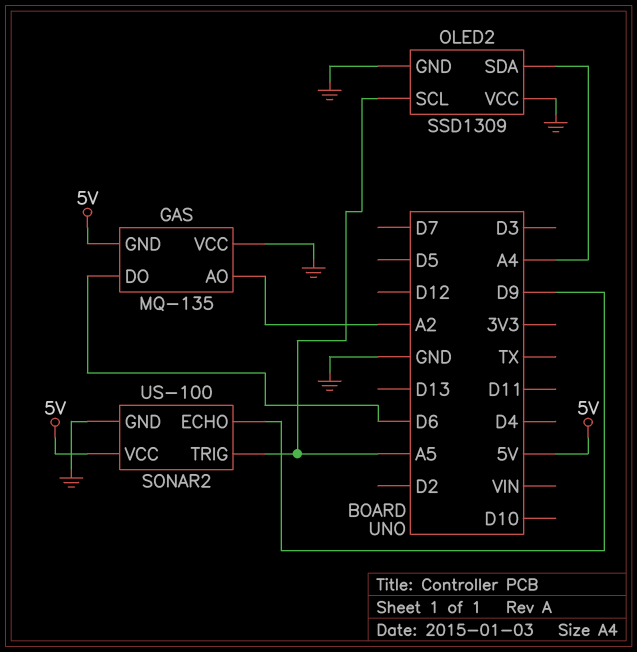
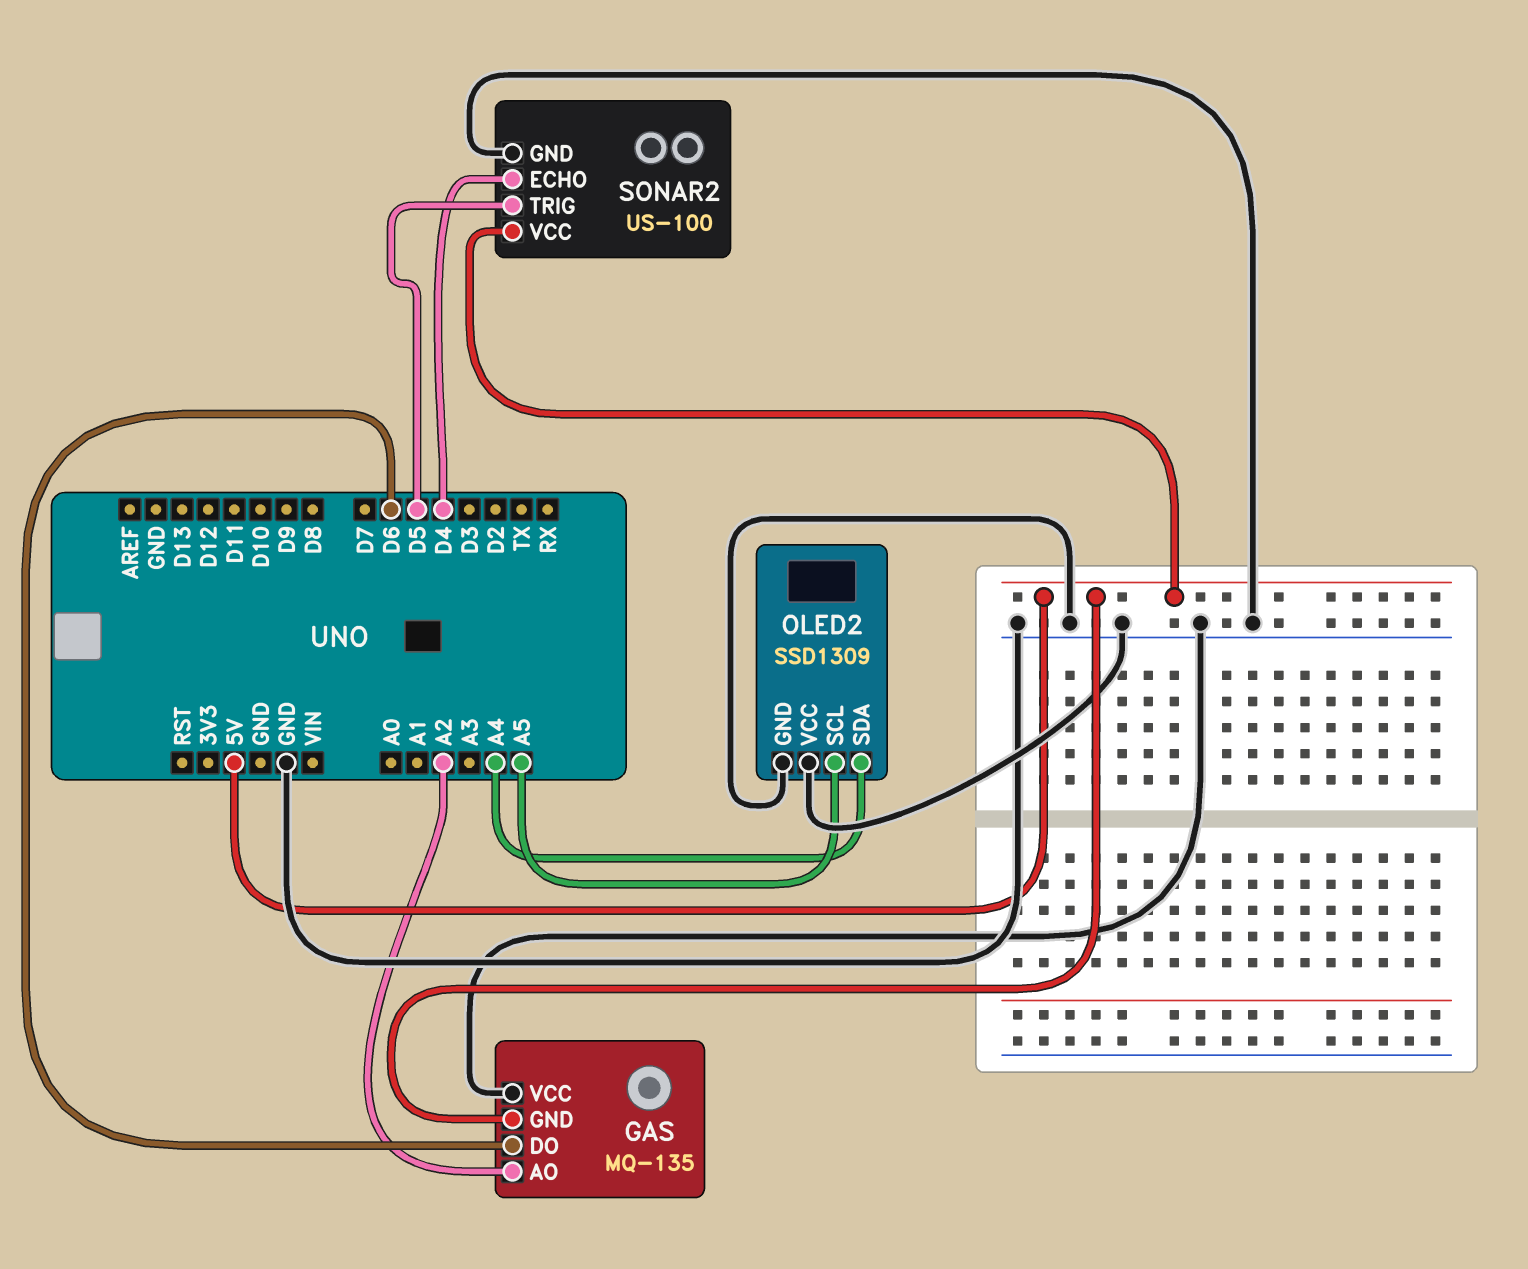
SONAR2 pin ECHO: D9 -> D4
SONAR2 pin TRIG: A5 -> D5

